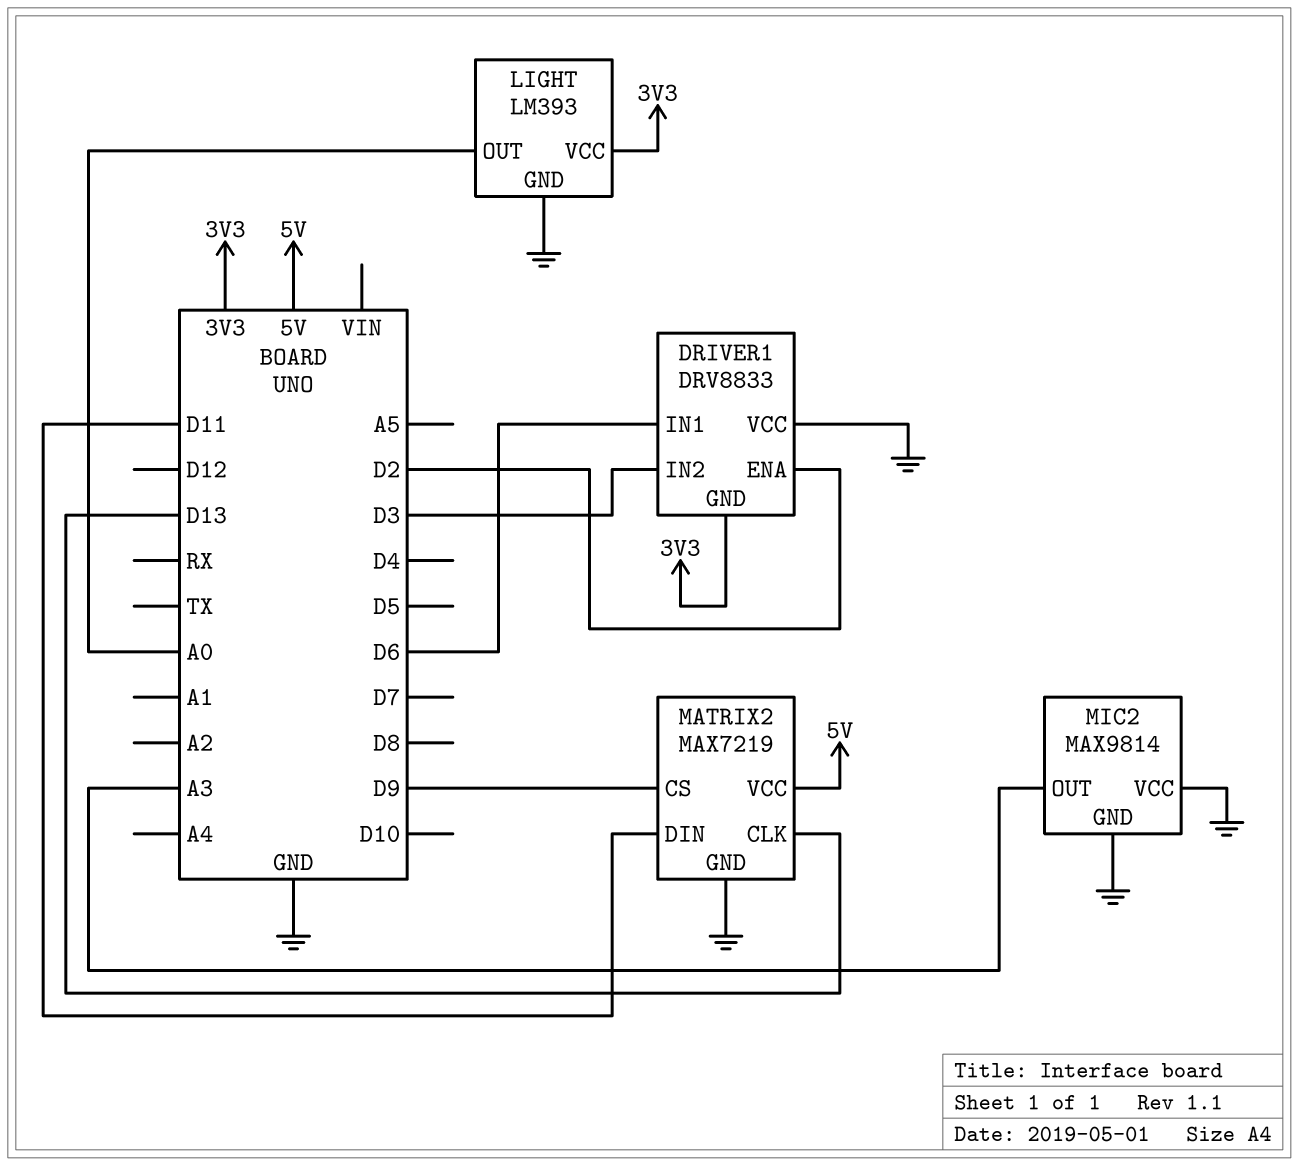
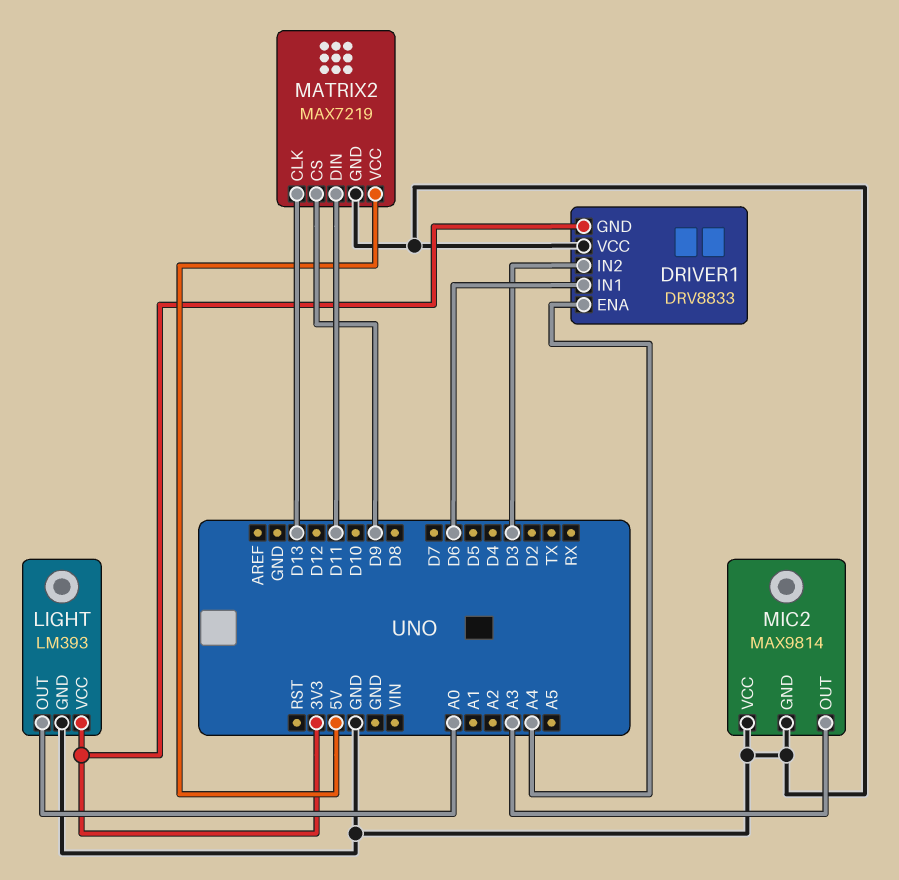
DRIVER1 pin ENA: D2 -> A4

